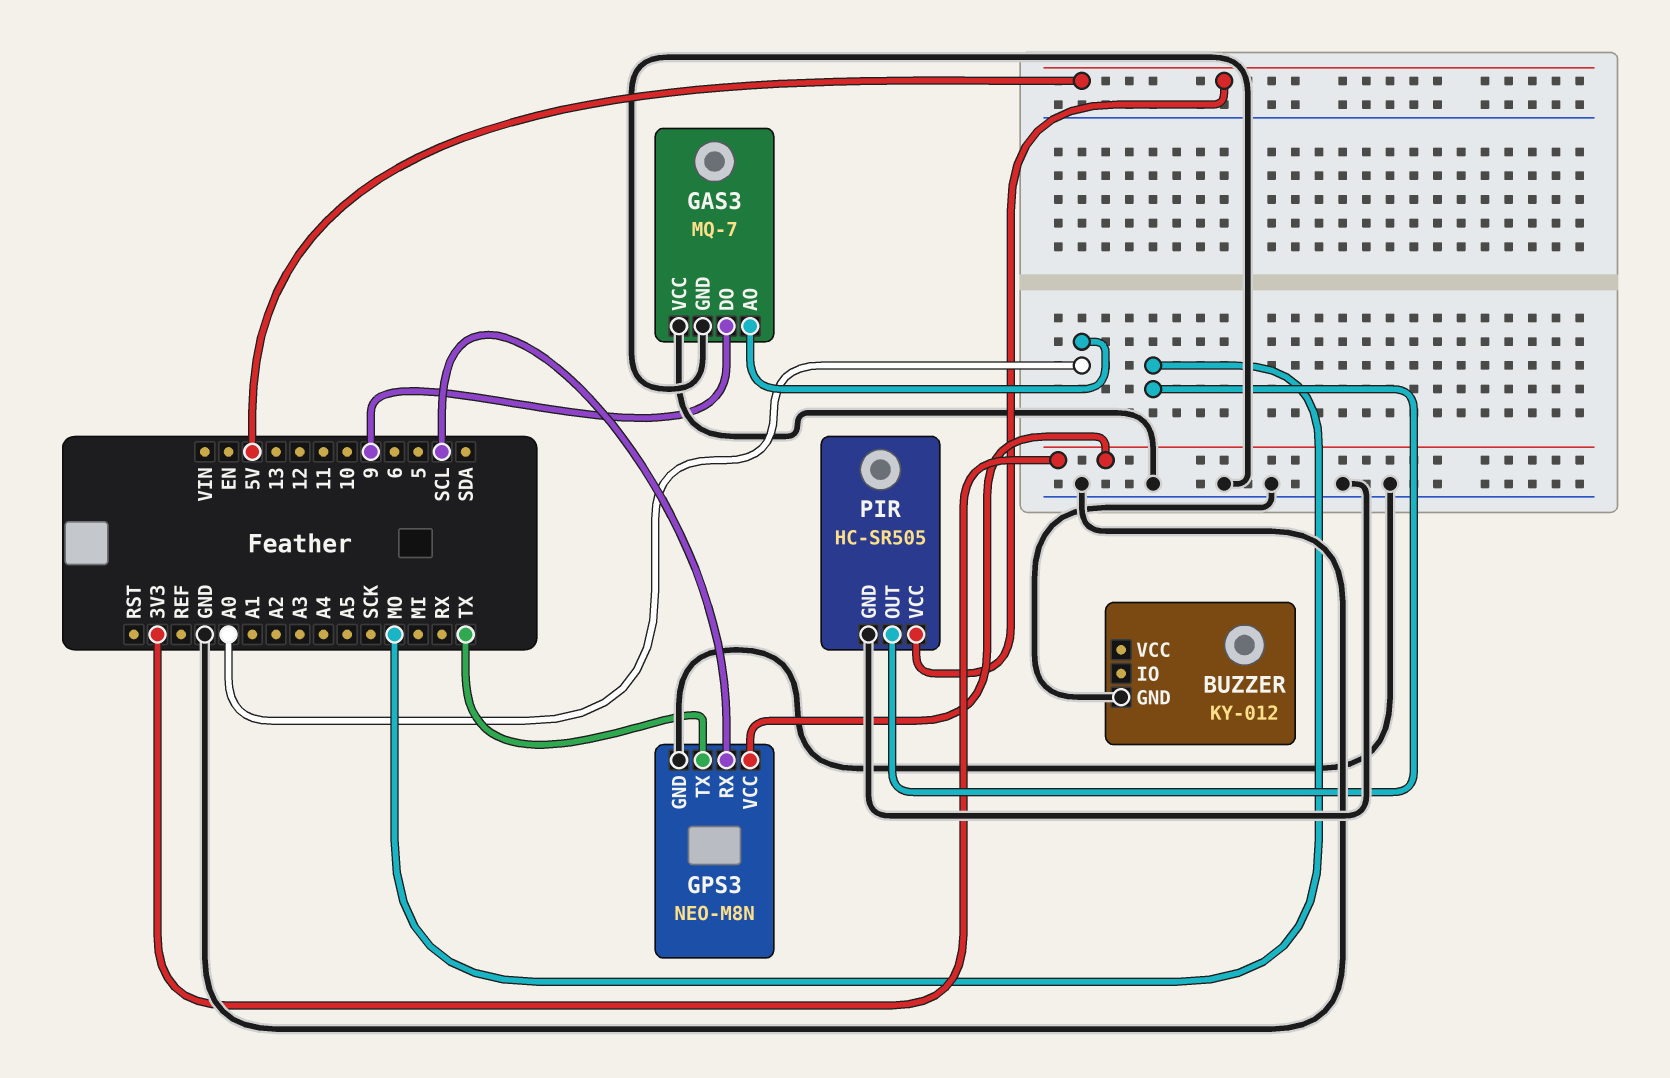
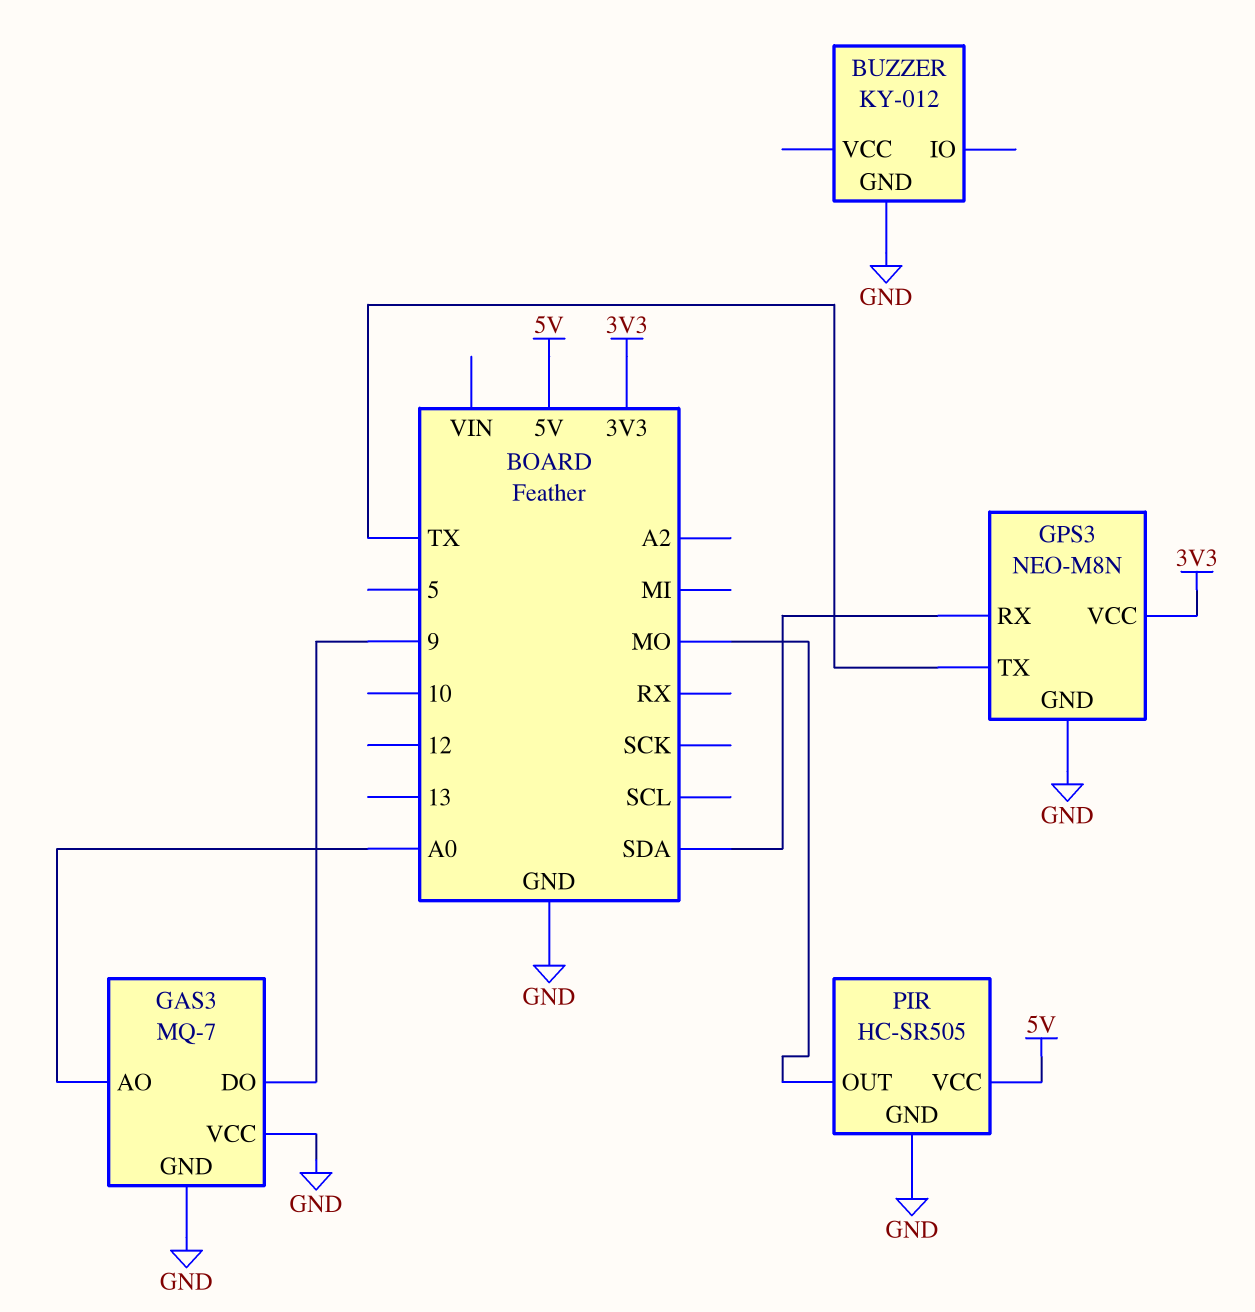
GPS3 pin RX: SCL -> SDA

